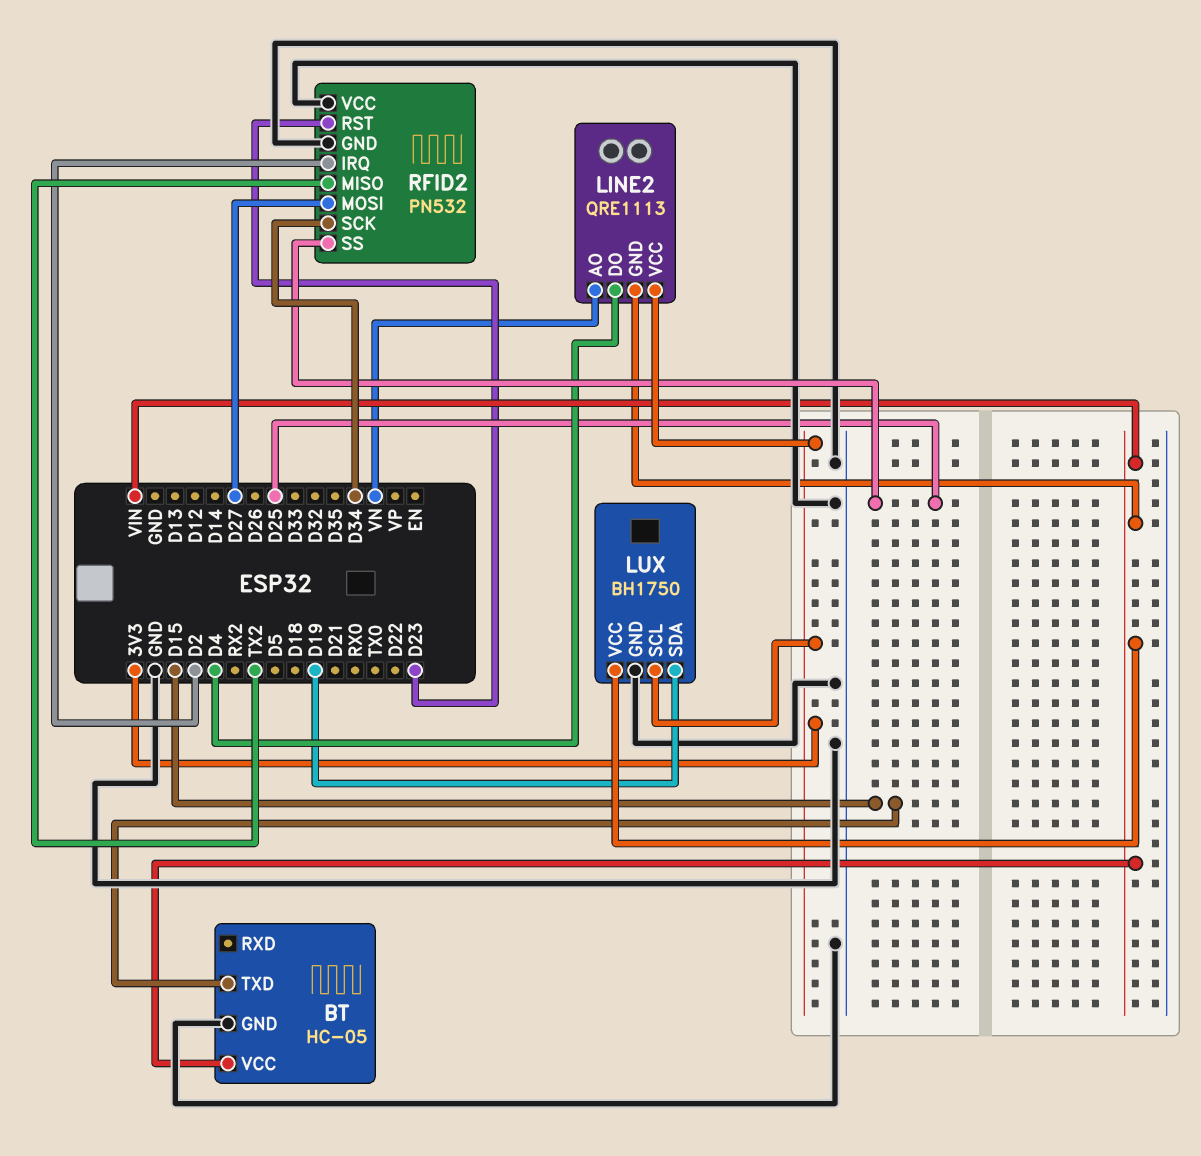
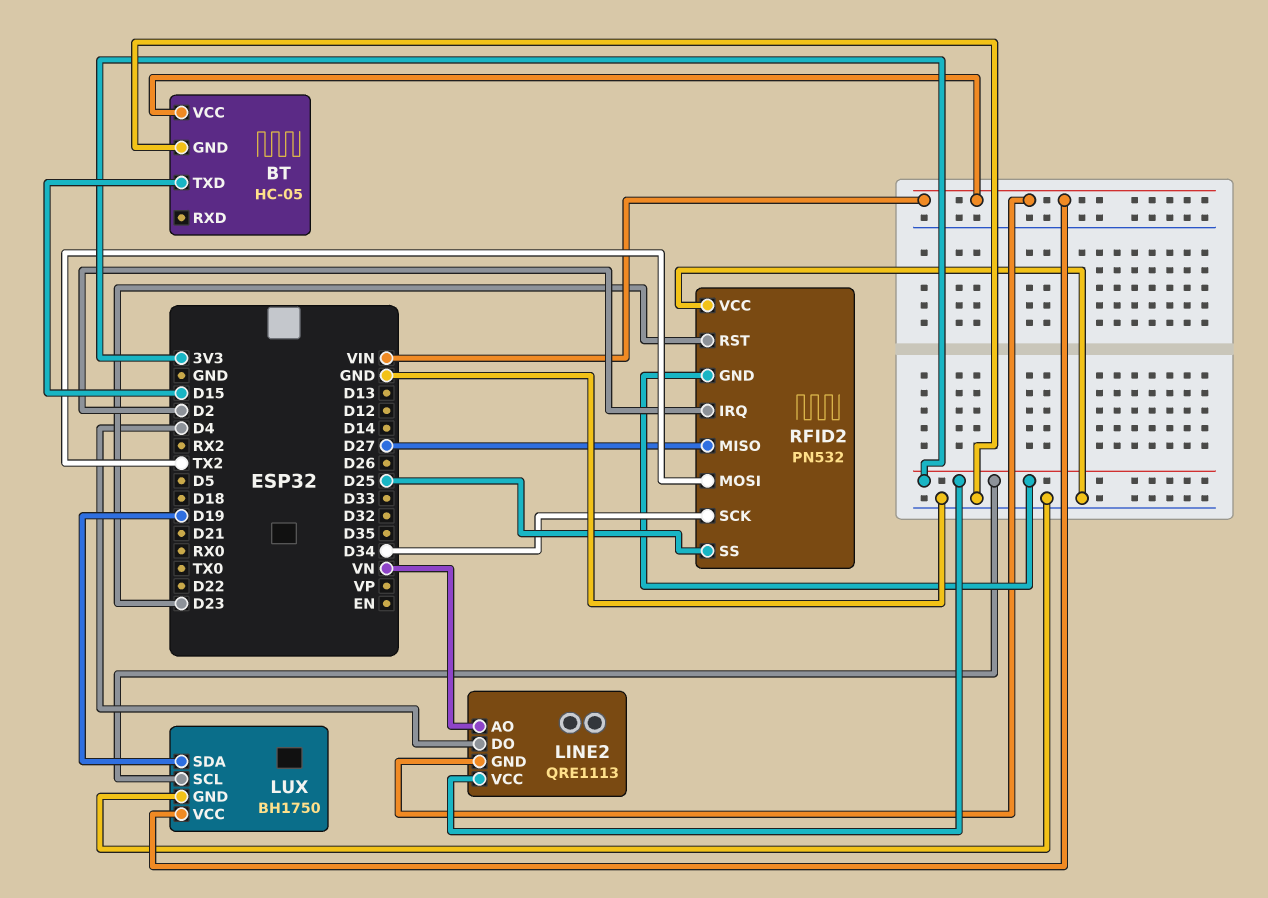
RFID2 pin GND: GND -> 3V3
RFID2 pin MISO: TX2 -> D27
RFID2 pin MOSI: D27 -> TX2

